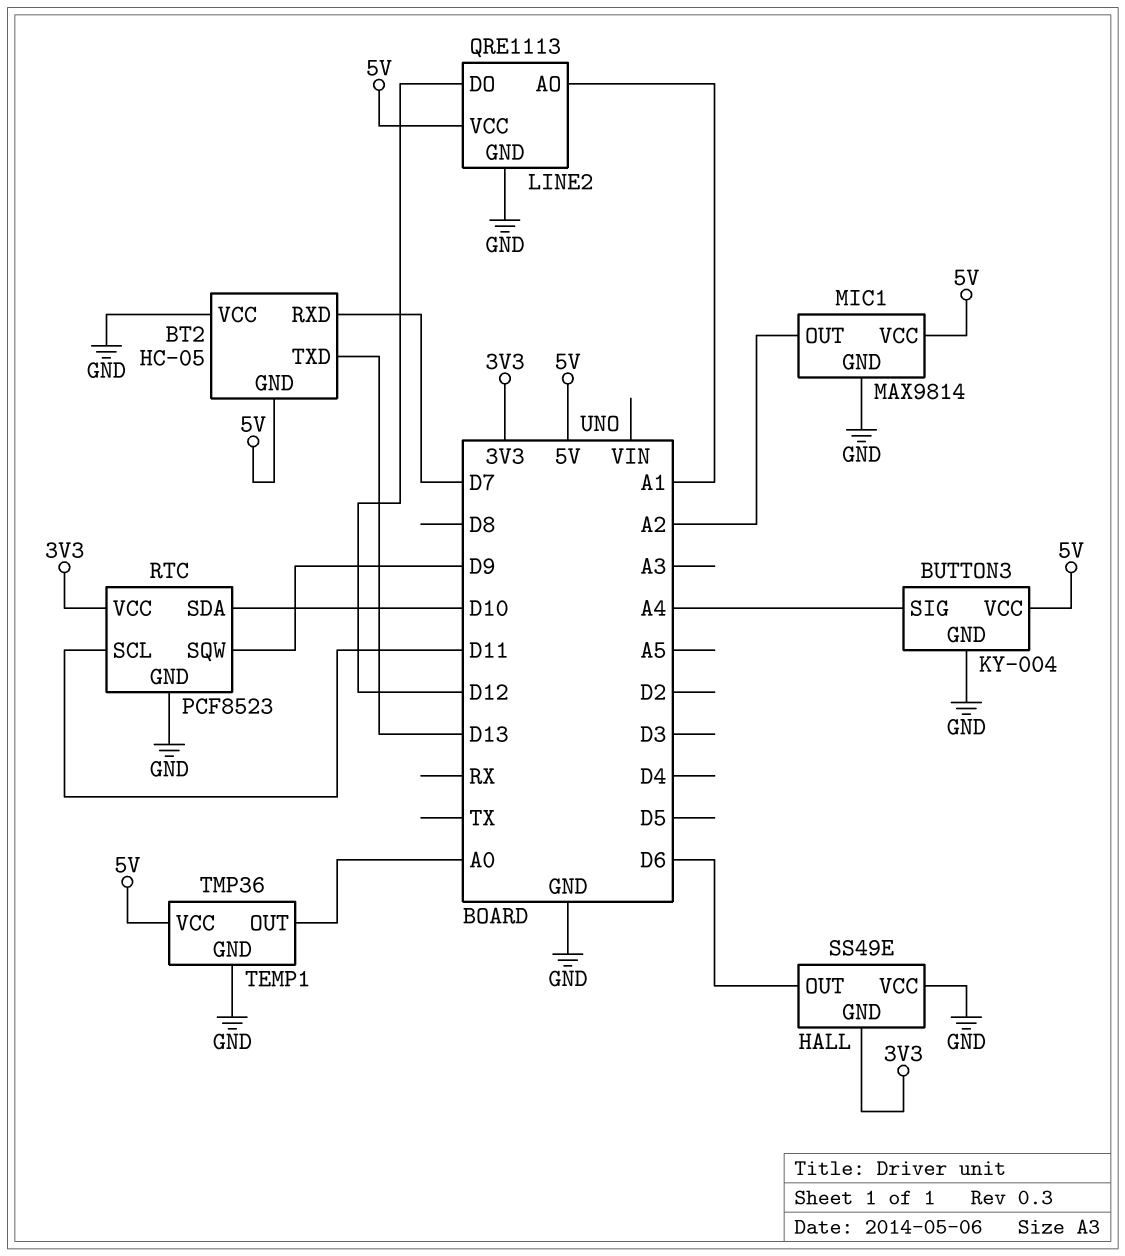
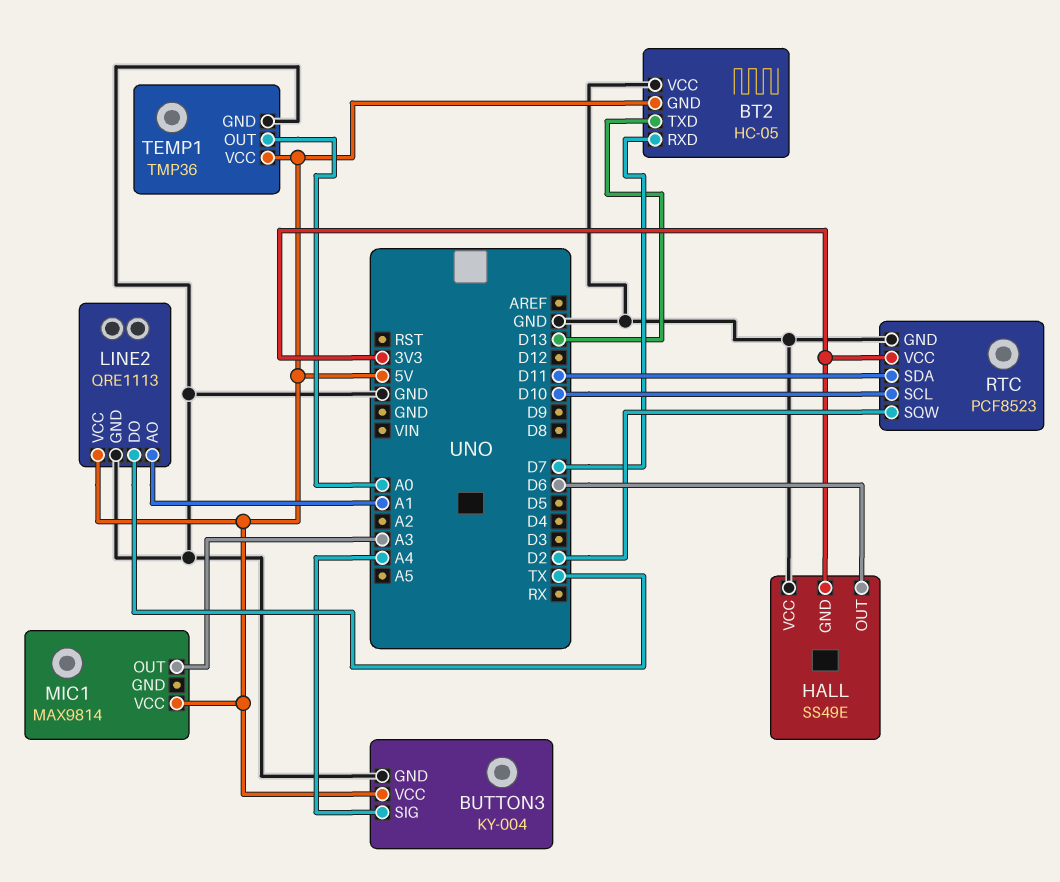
LINE2 pin DO: D12 -> TX
MIC1 pin GND: GND -> none
MIC1 pin OUT: A2 -> A3
RTC pin SCL: D11 -> D10
RTC pin SDA: D10 -> D11
RTC pin SQW: D9 -> D2

